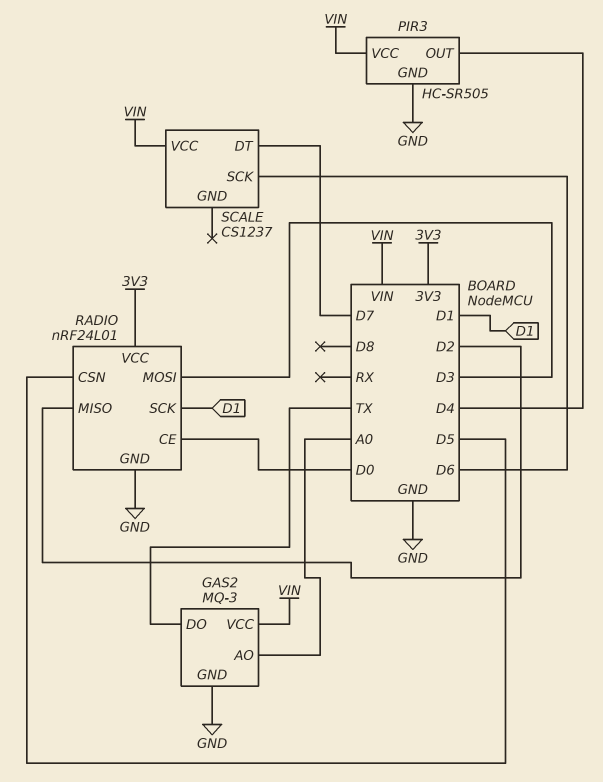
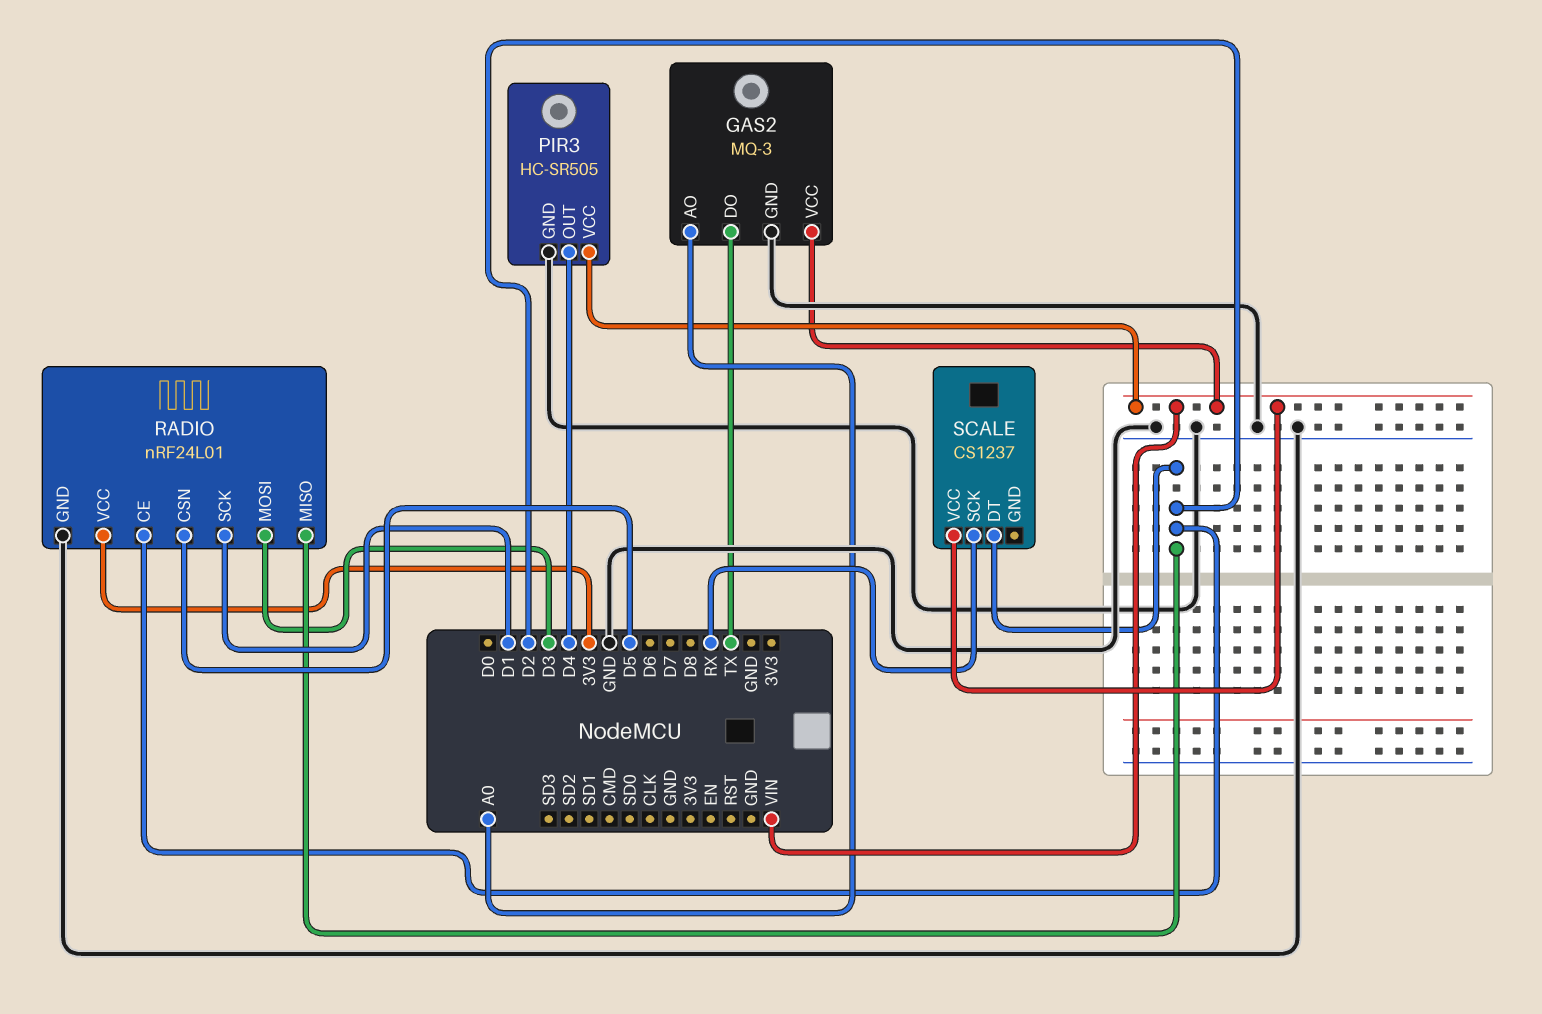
RADIO pin CE: D0 -> D2
SCALE pin DT: D7 -> D2
SCALE pin SCK: D6 -> RX

